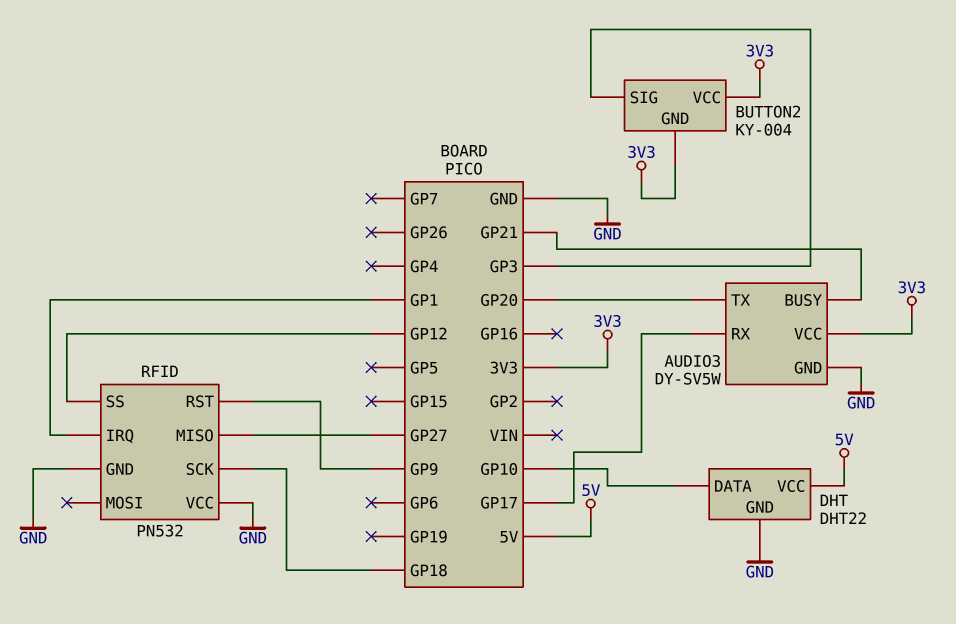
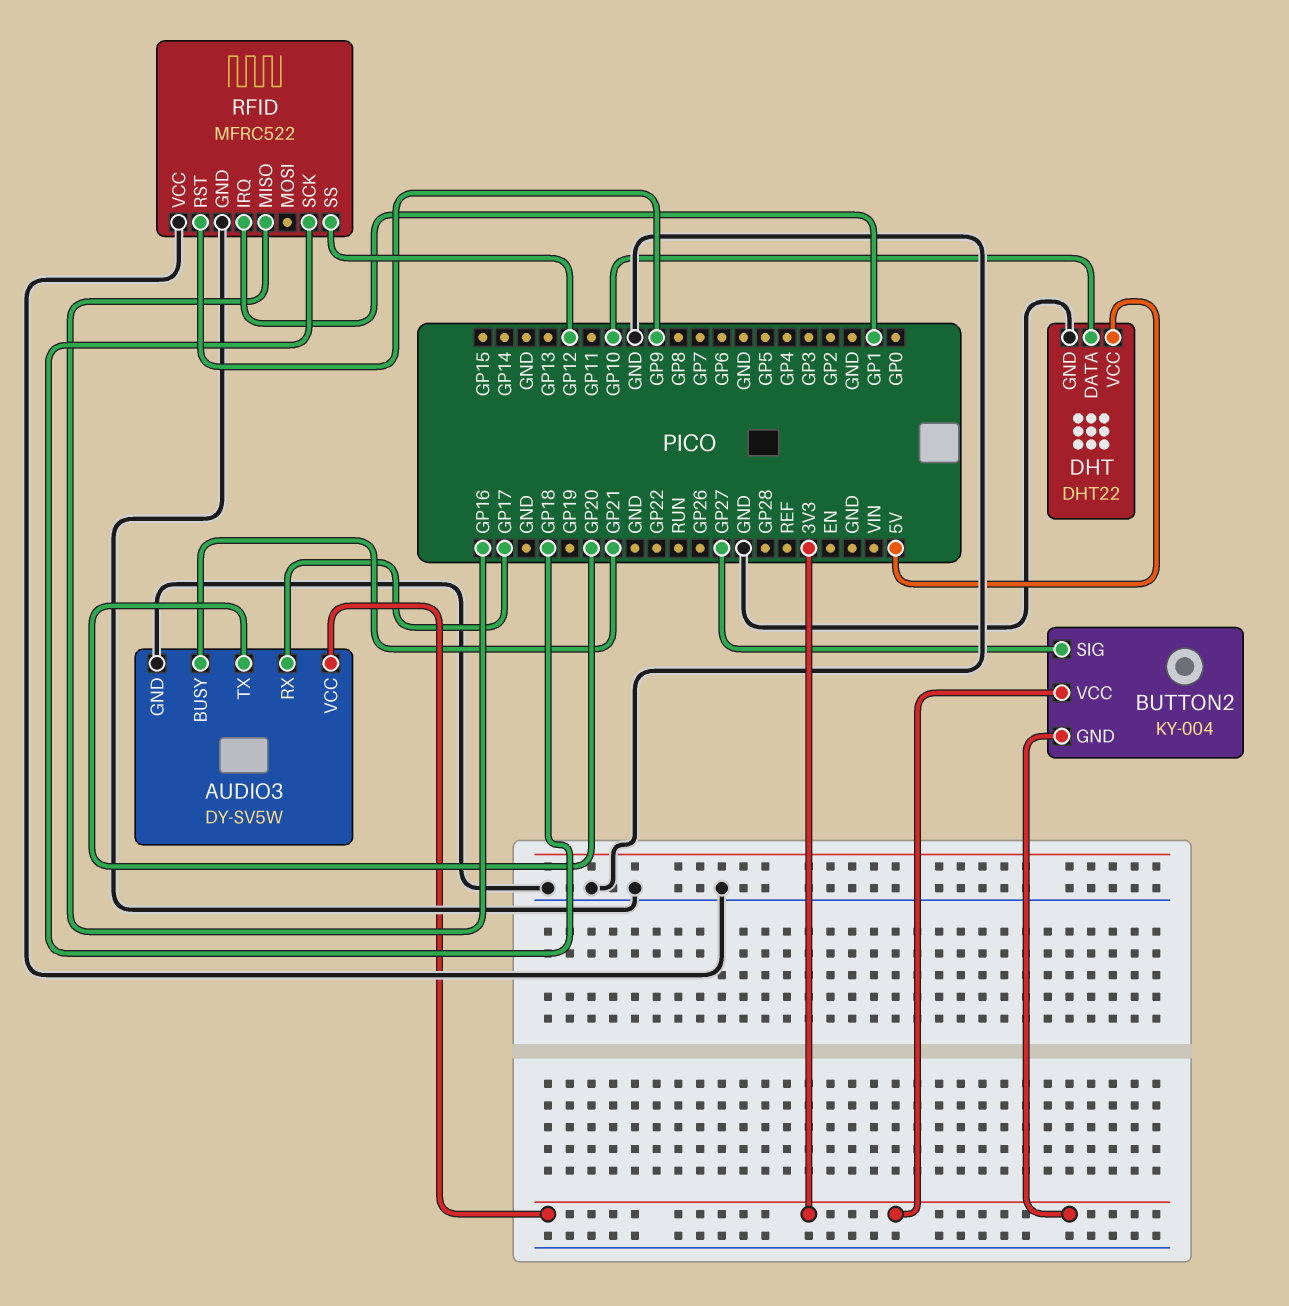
BUTTON2 pin SIG: GP3 -> GP27
RFID: PN532 -> MFRC522
RFID pin MISO: GP27 -> GP16

